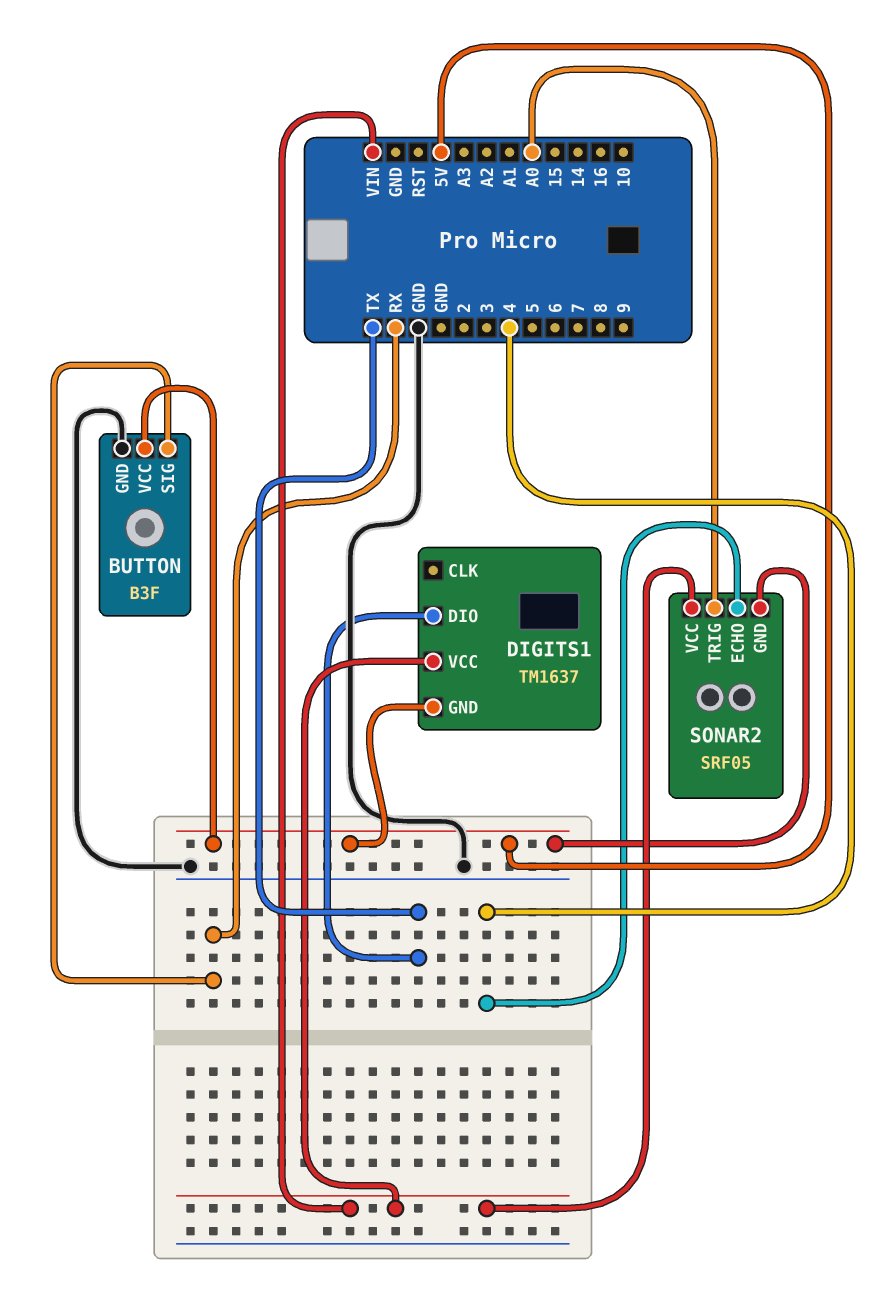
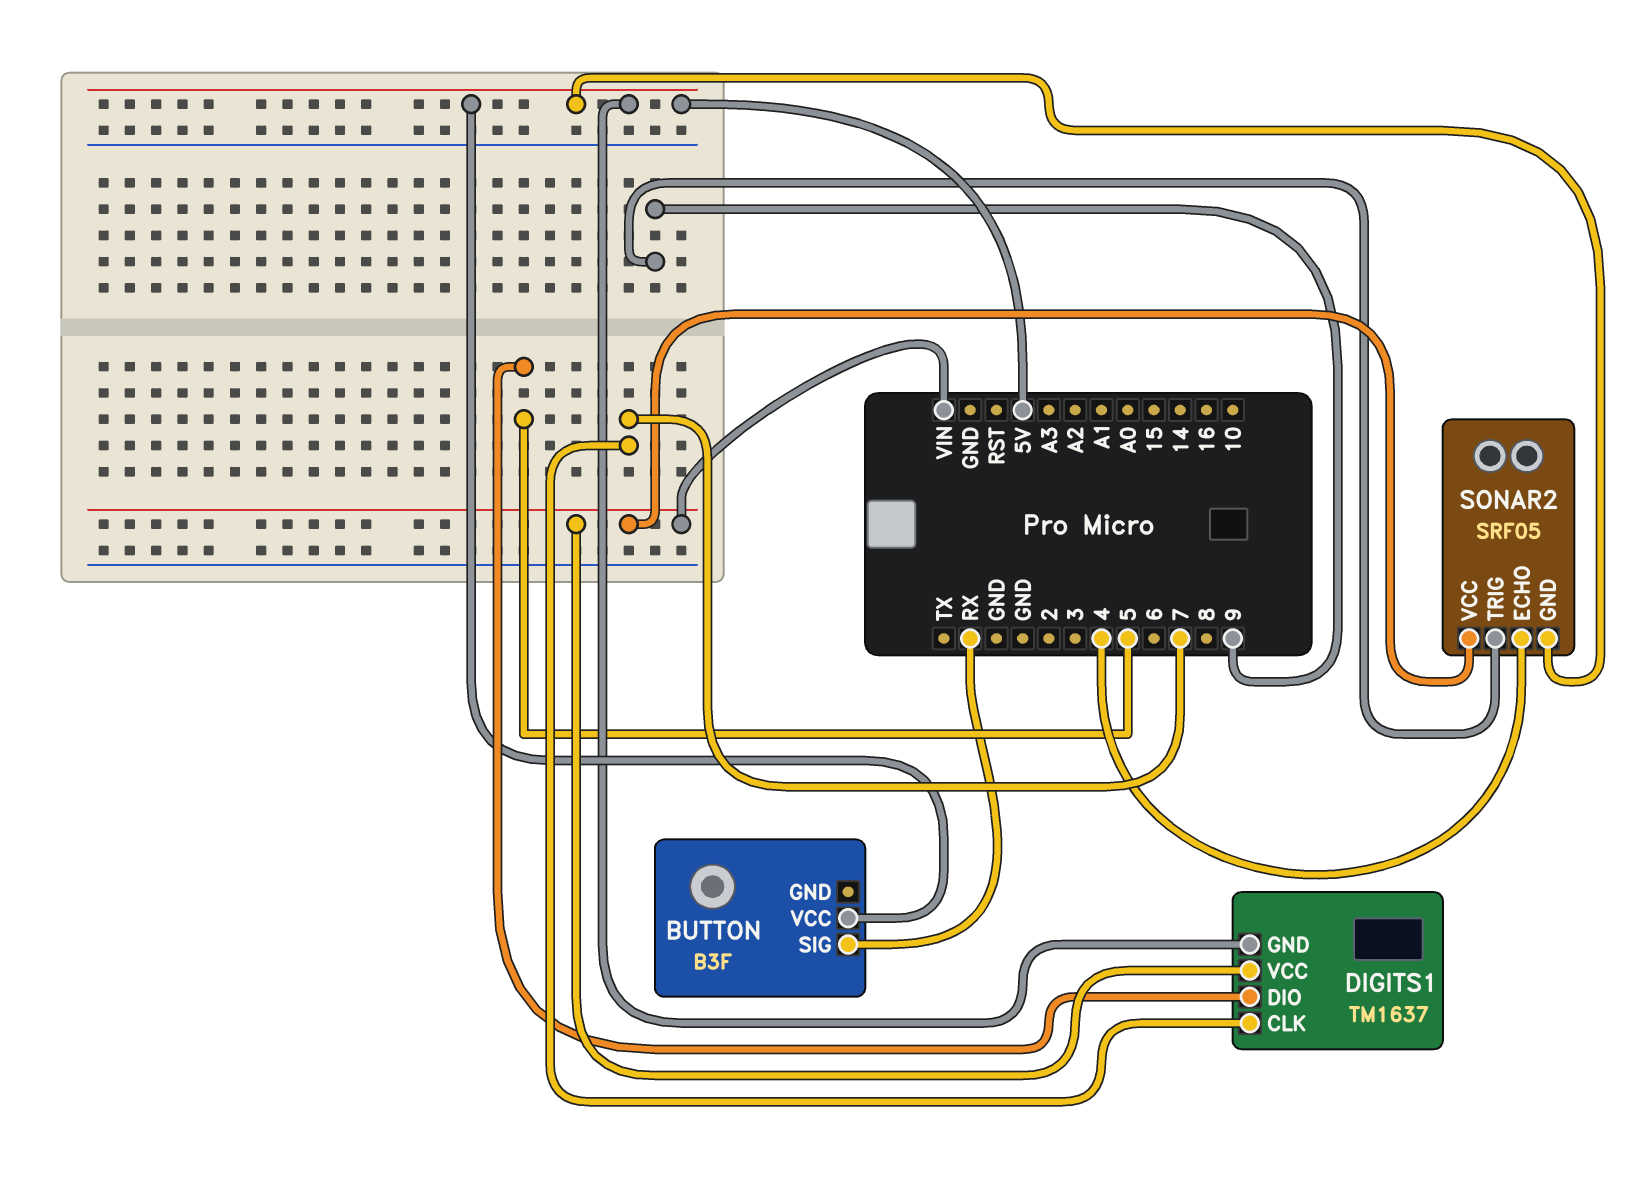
BUTTON pin GND: GND -> none
DIGITS1 pin CLK: none -> 7
DIGITS1 pin DIO: TX -> 5
SONAR2 pin TRIG: A0 -> 9

